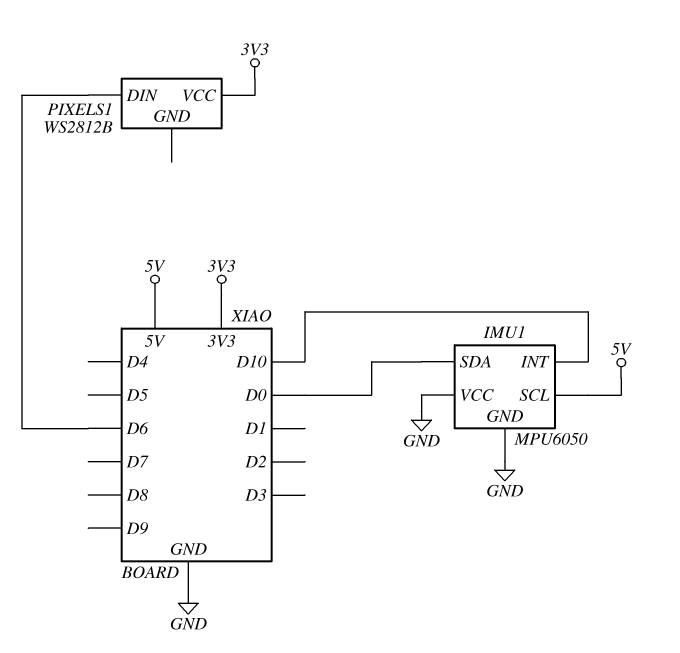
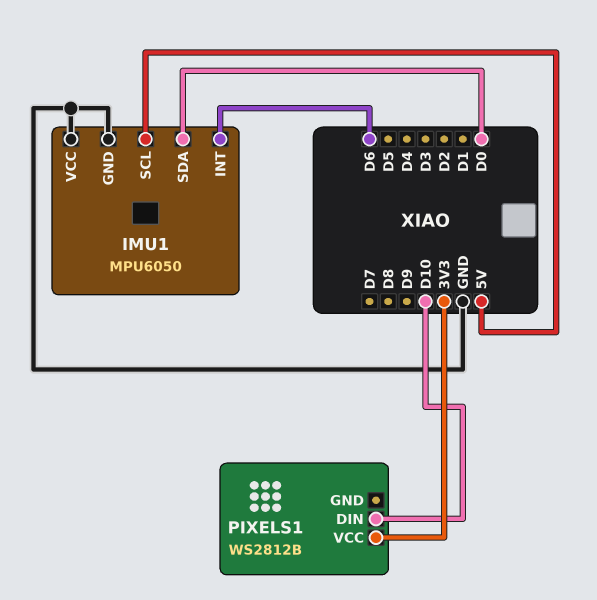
IMU1 pin INT: D10 -> D6
PIXELS1 pin DIN: D6 -> D10

